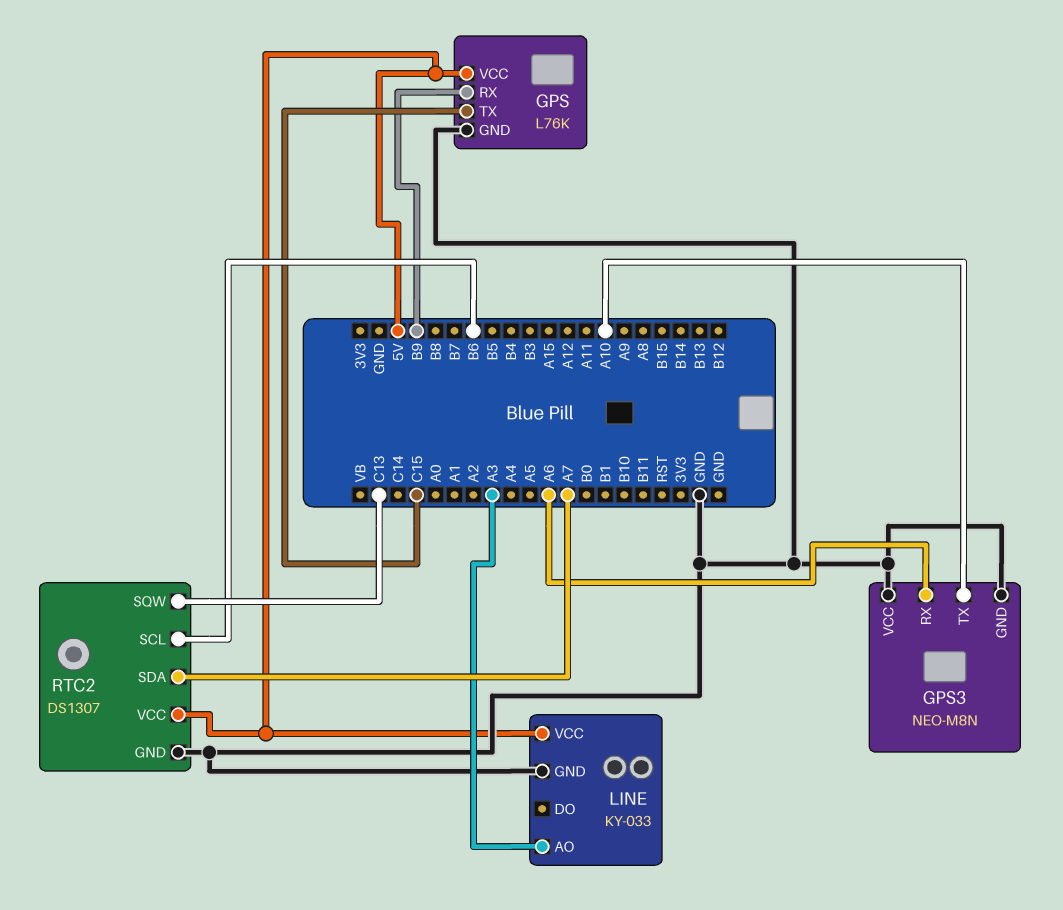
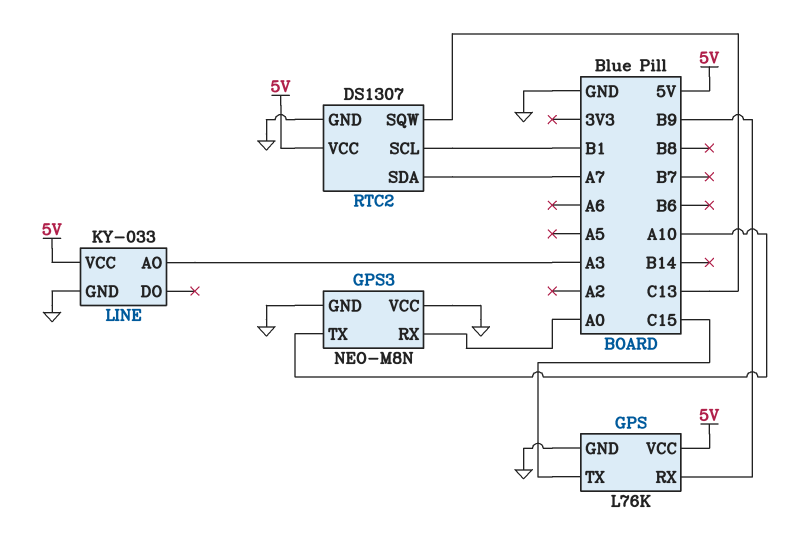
GPS3 pin RX: A6 -> A0
RTC2 pin SCL: B6 -> B1

